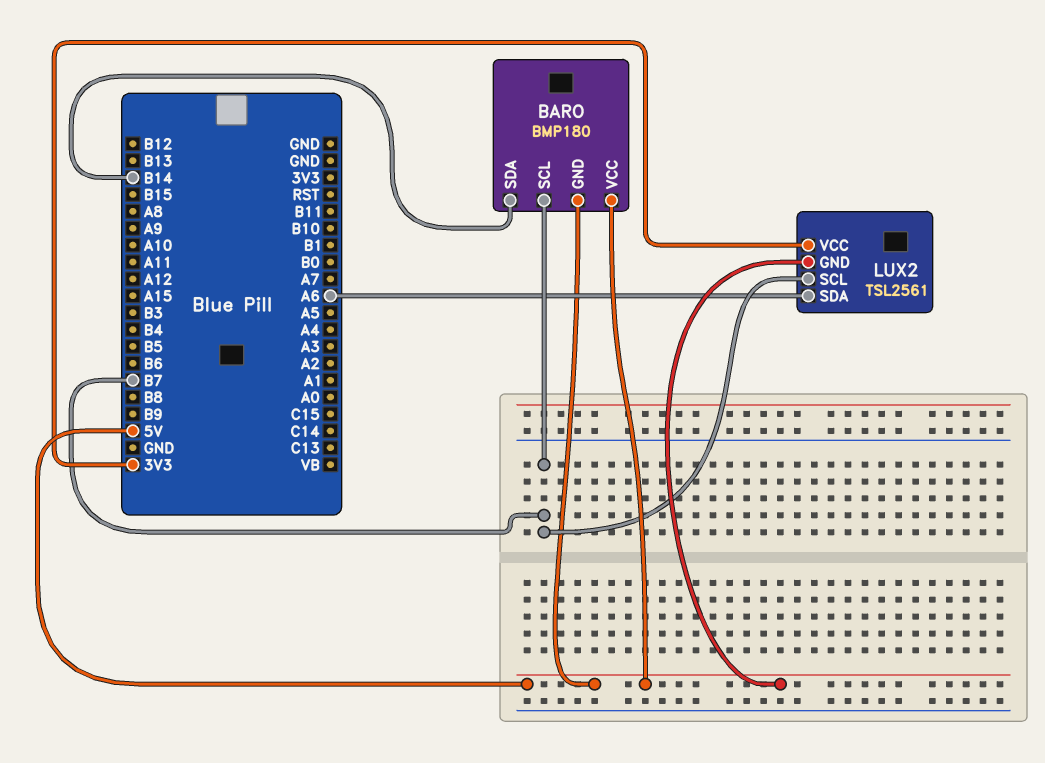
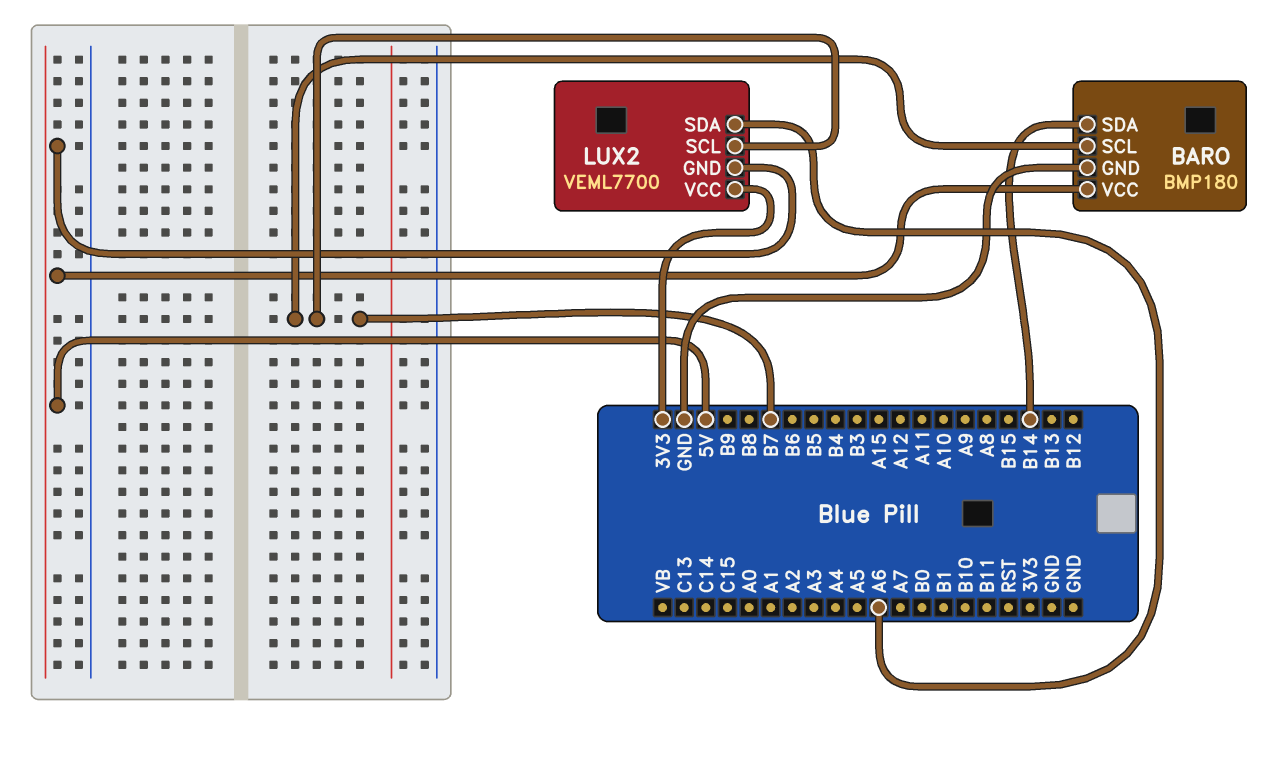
BARO pin GND: 5V -> GND
LUX2: TSL2561 -> VEML7700

